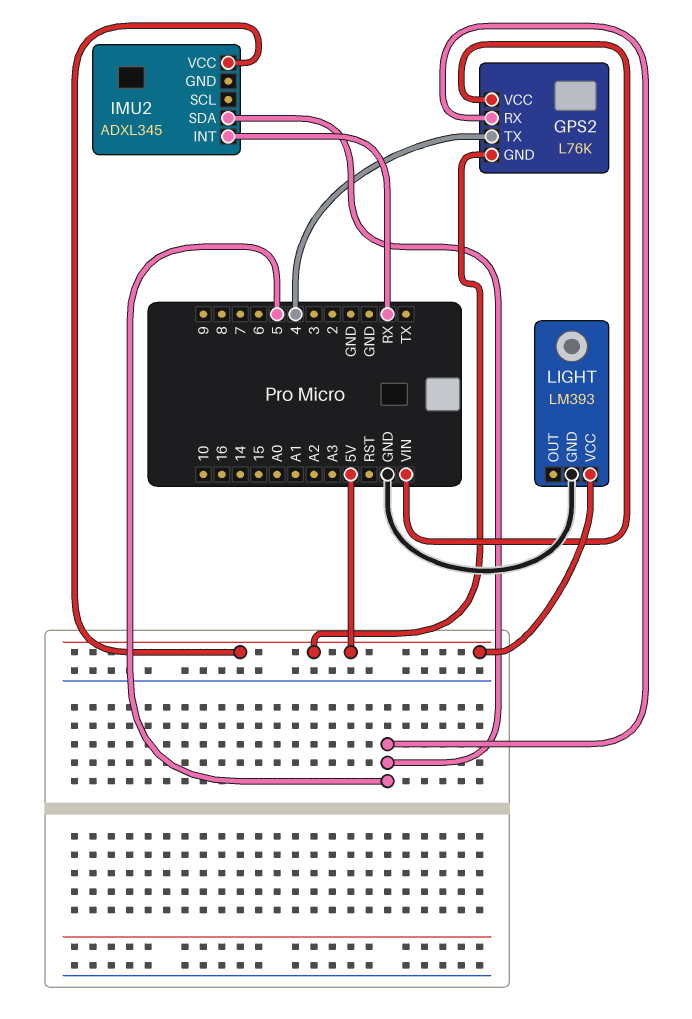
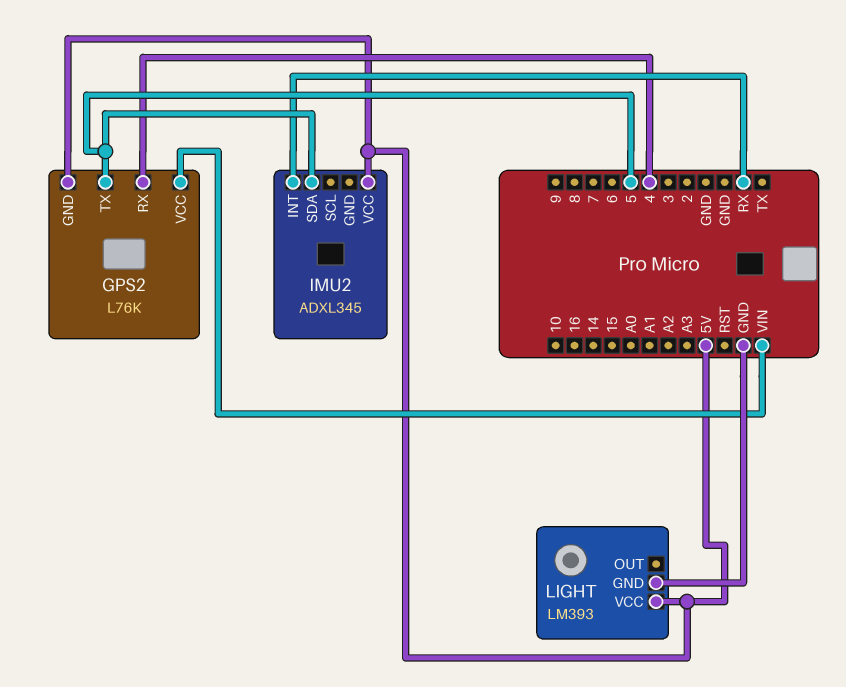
GPS2 pin RX: 5 -> 4
GPS2 pin TX: 4 -> 5

